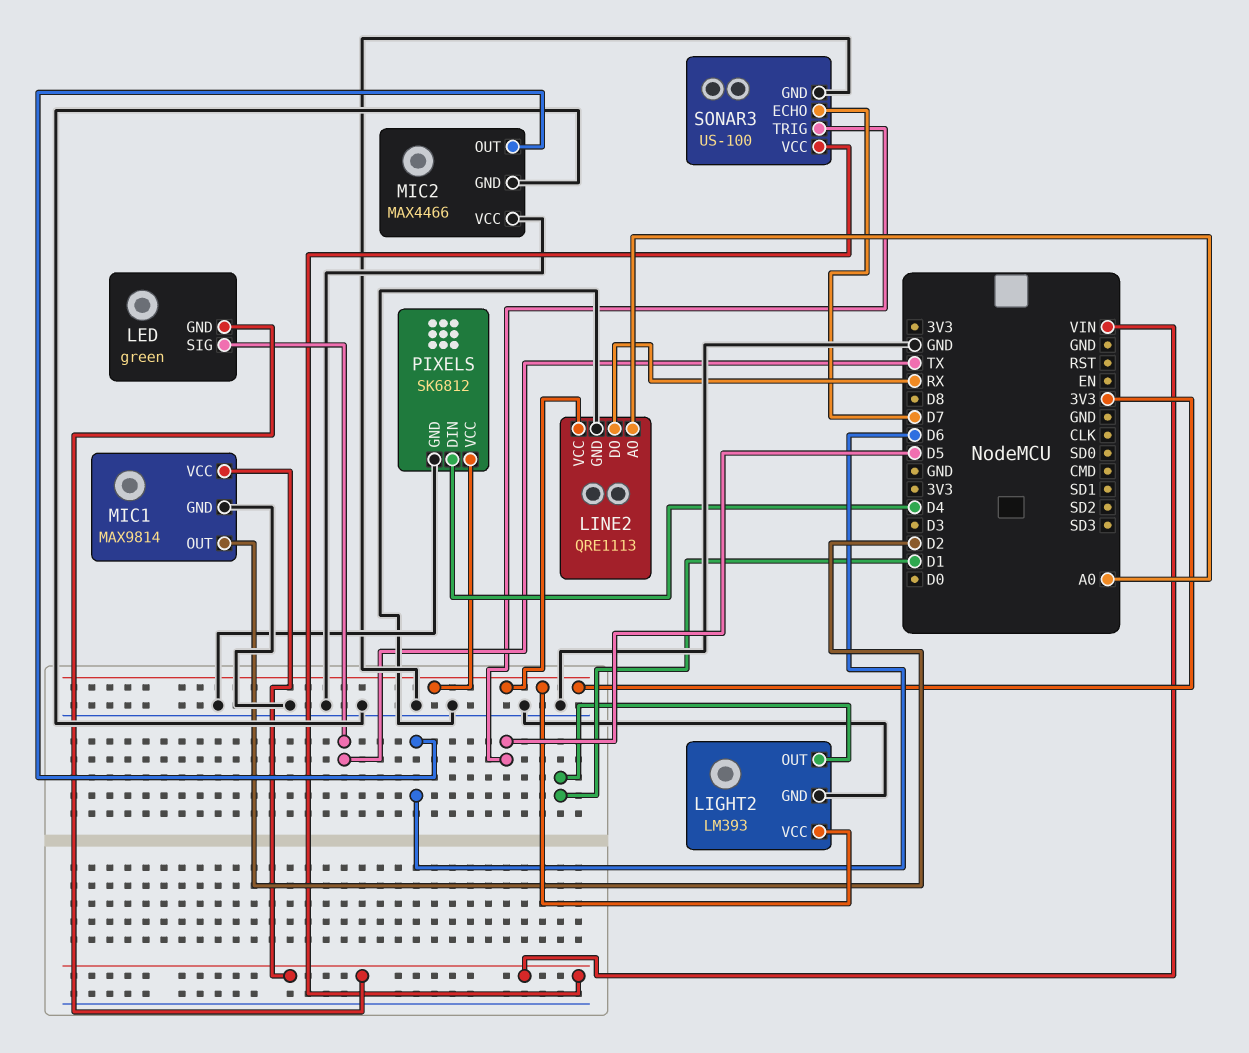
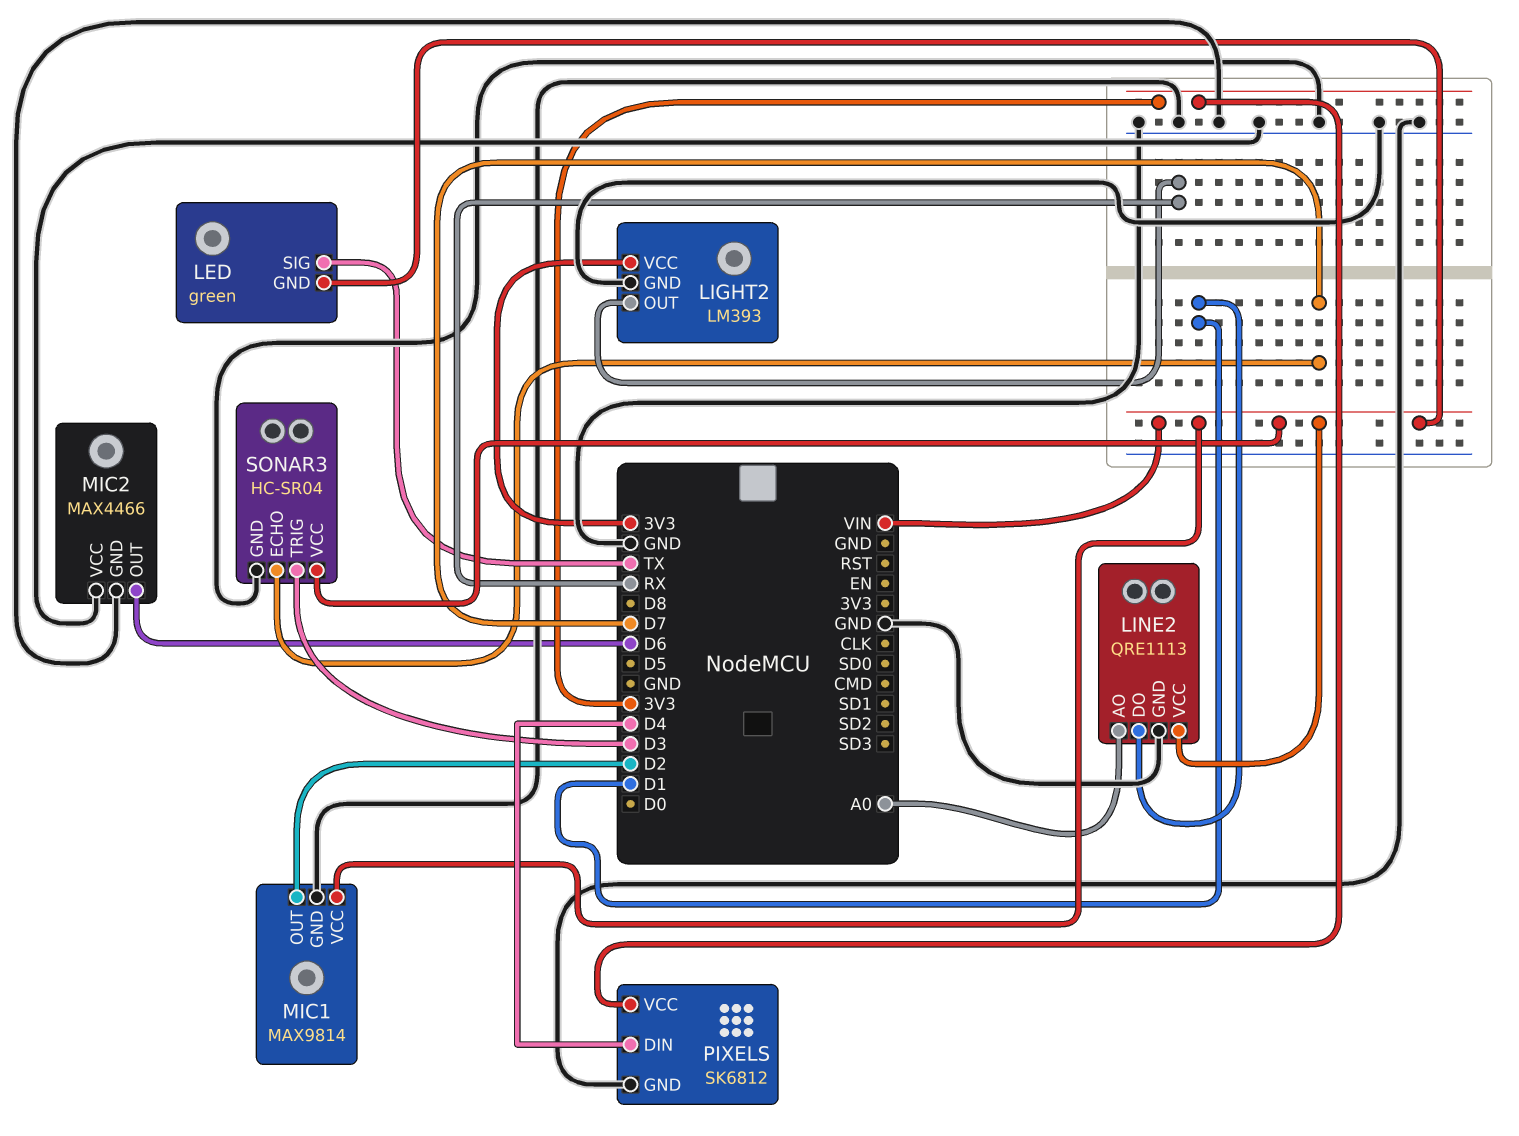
LIGHT2 pin OUT: D1 -> RX
LINE2 pin DO: RX -> D1
LINE2 pin VCC: 3V3 -> VIN
SONAR3: US-100 -> HC-SR04
SONAR3 pin TRIG: D5 -> D3

